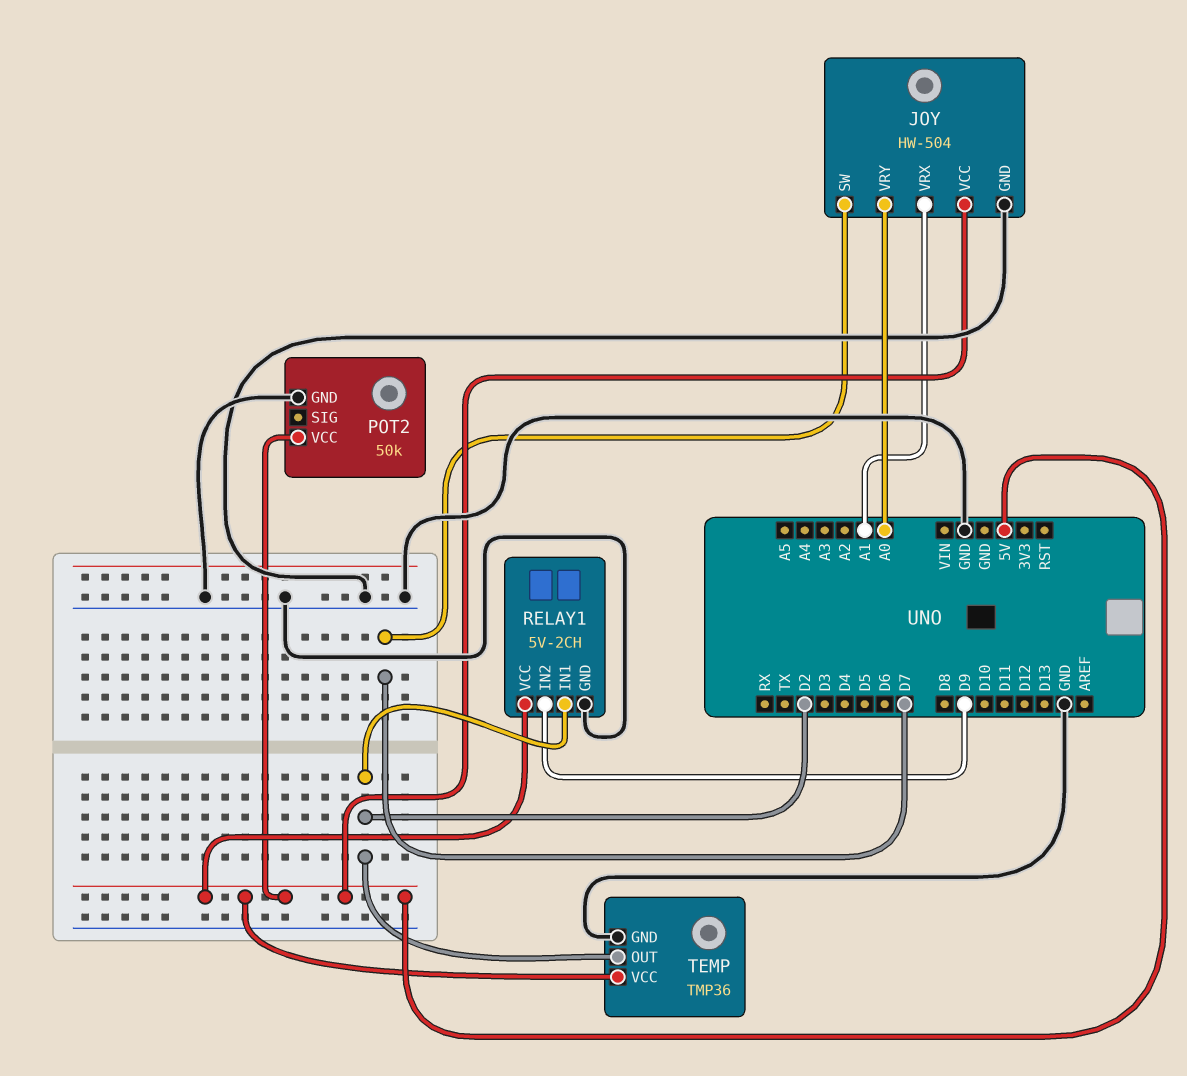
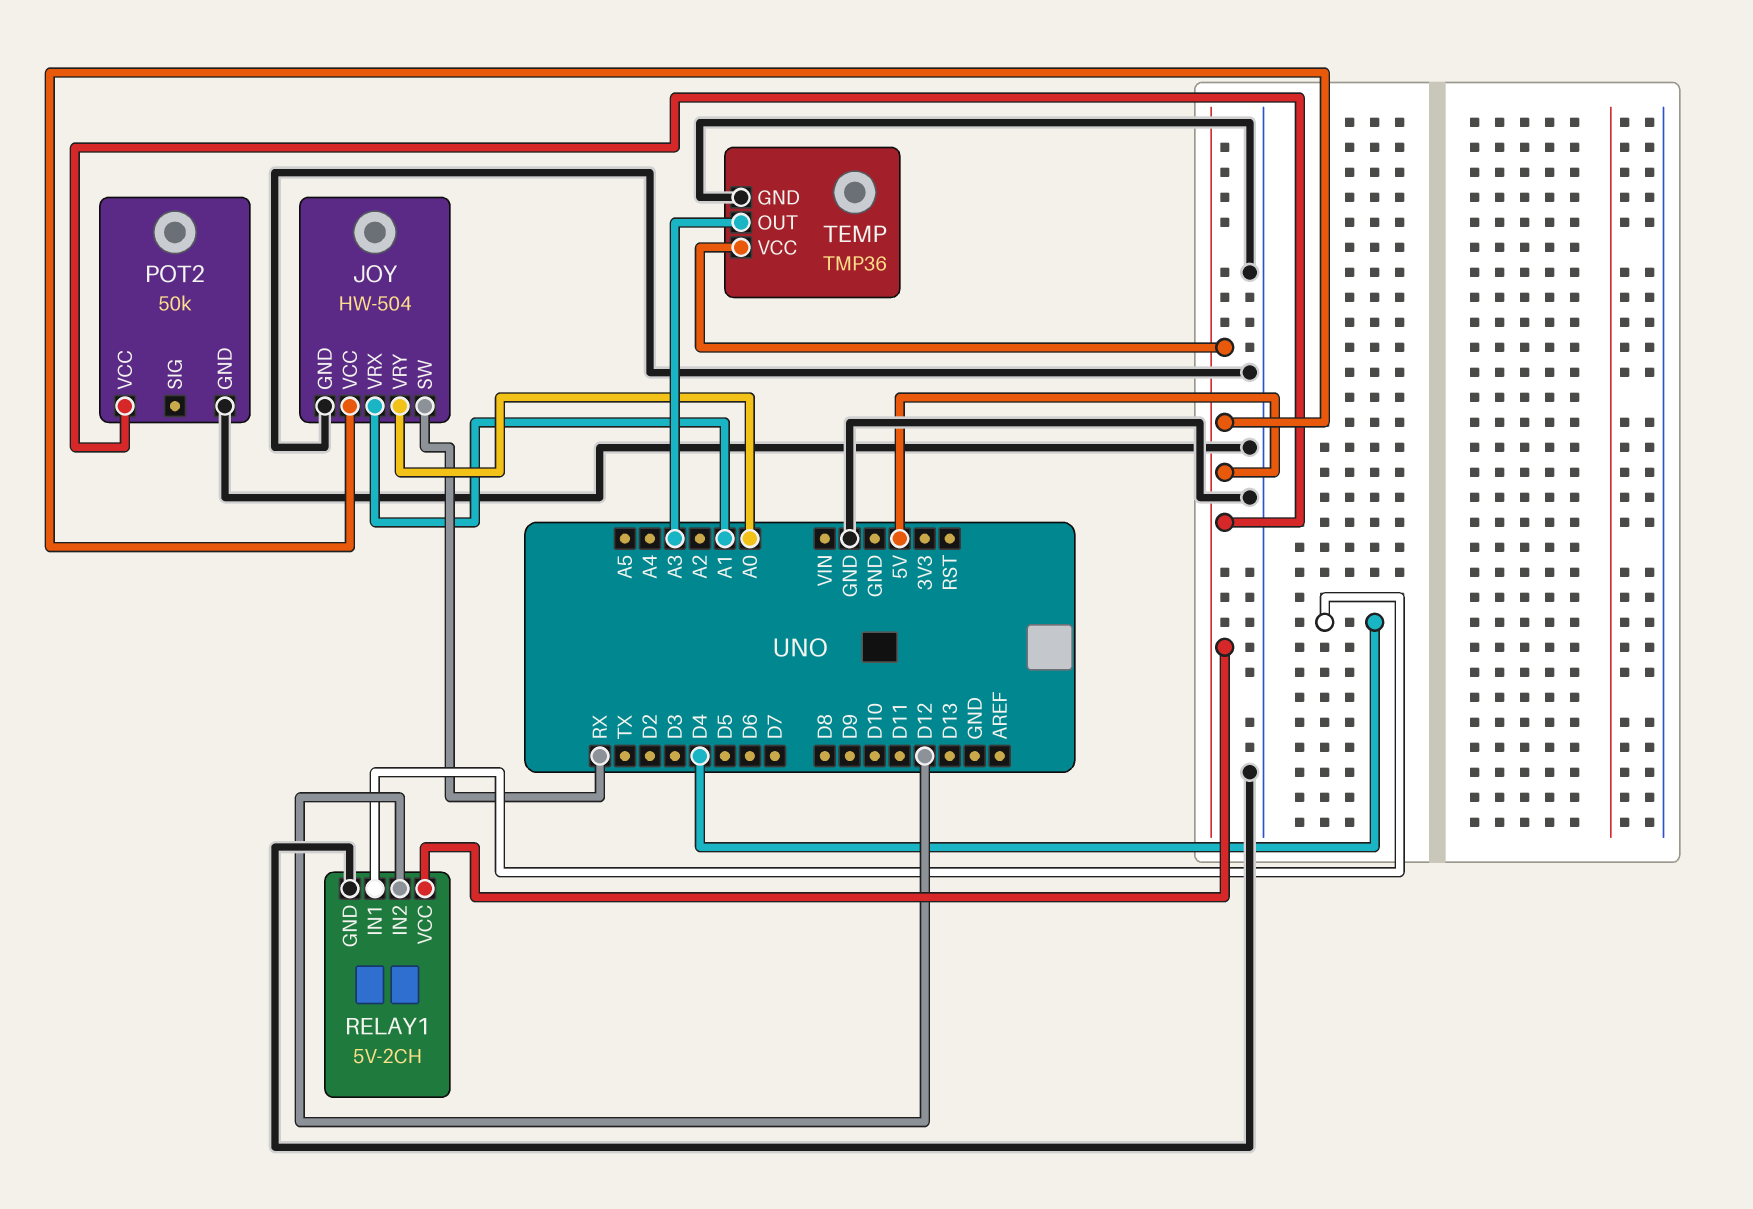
JOY pin SW: D7 -> RX
RELAY1 pin IN1: D2 -> D4
RELAY1 pin IN2: D9 -> D12
TEMP pin OUT: D2 -> A3

